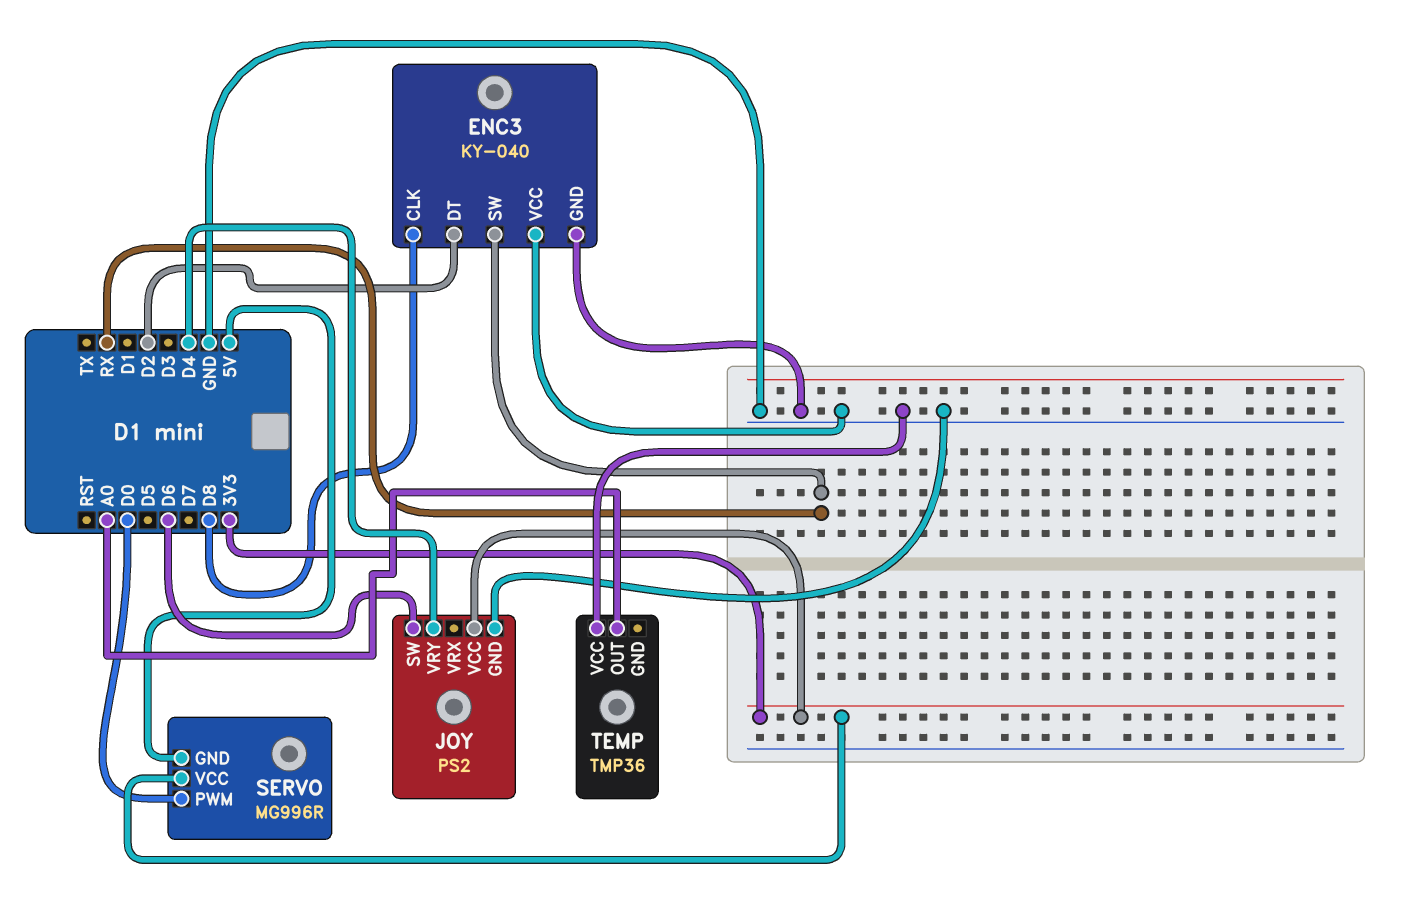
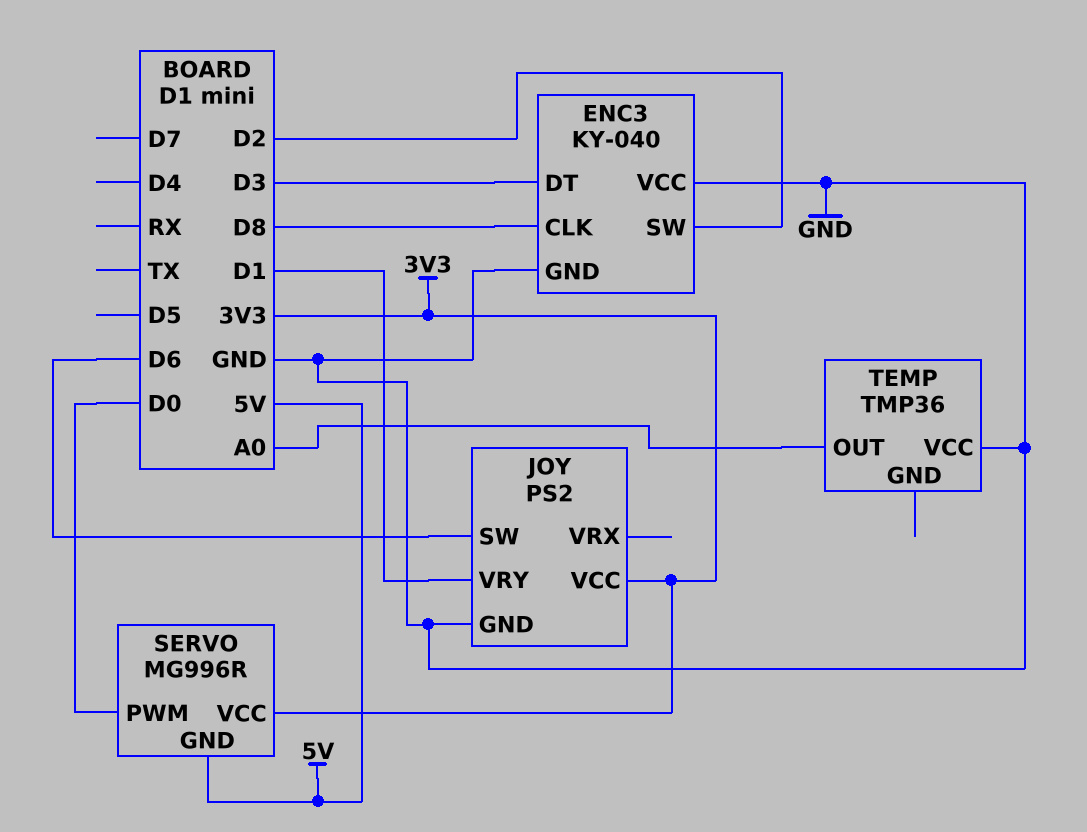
ENC3 pin DT: D2 -> D3
ENC3 pin SW: RX -> D2
JOY pin VRY: D4 -> D1

